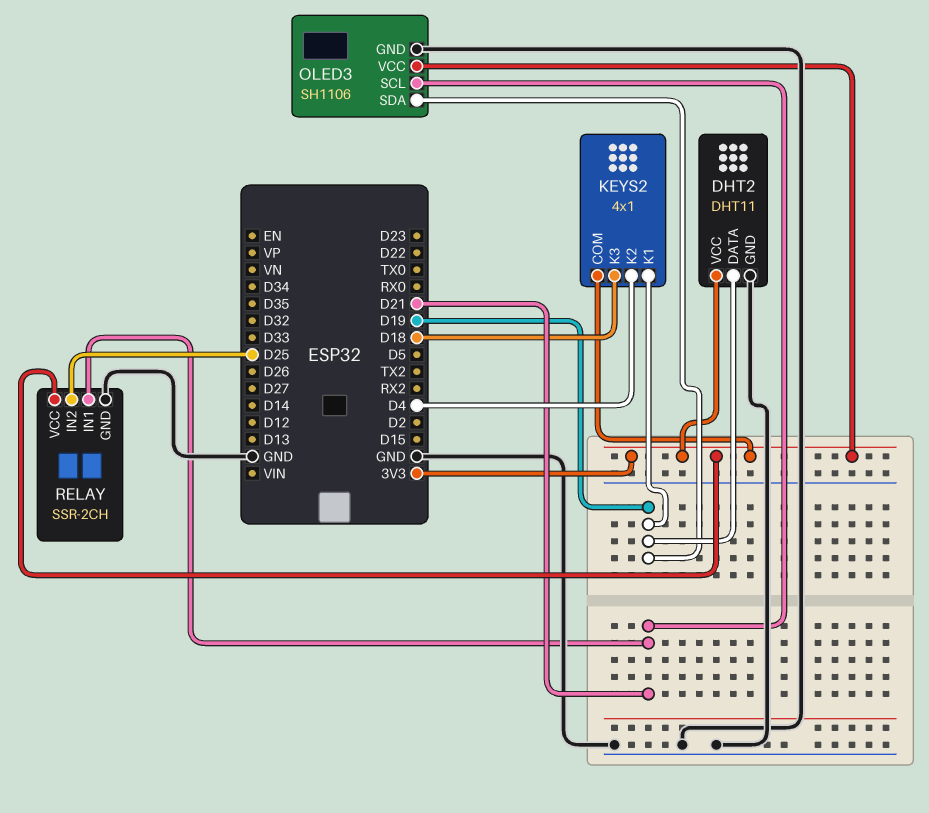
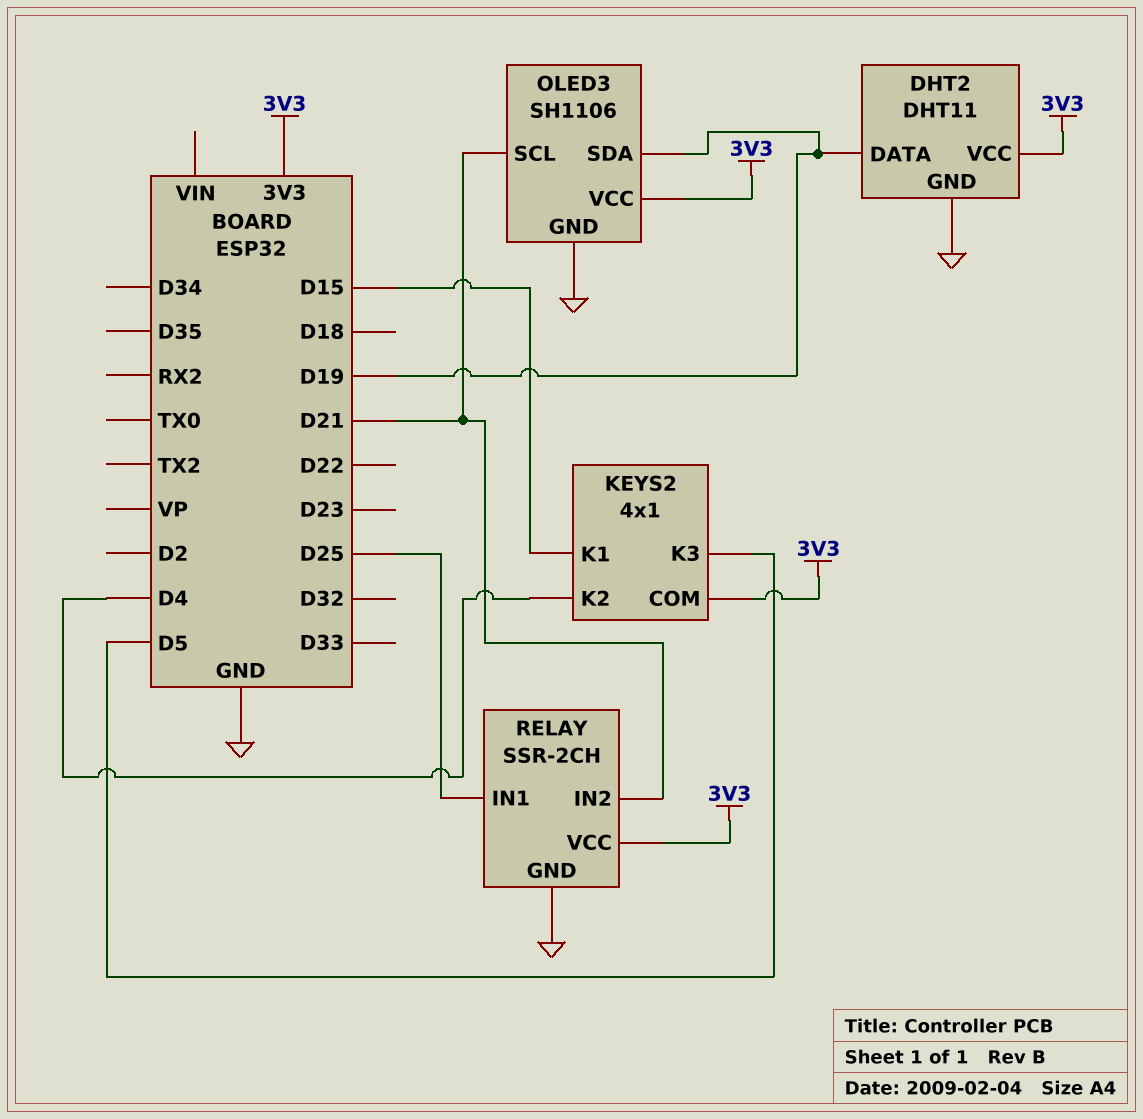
KEYS2 pin K1: D19 -> D15
KEYS2 pin K3: D18 -> D5
RELAY pin IN1: D21 -> D25
RELAY pin IN2: D25 -> D21

